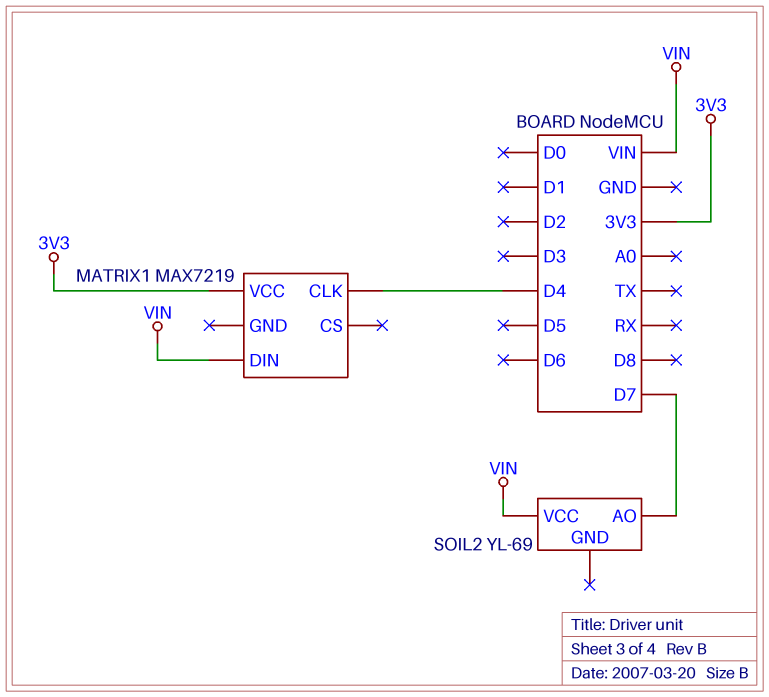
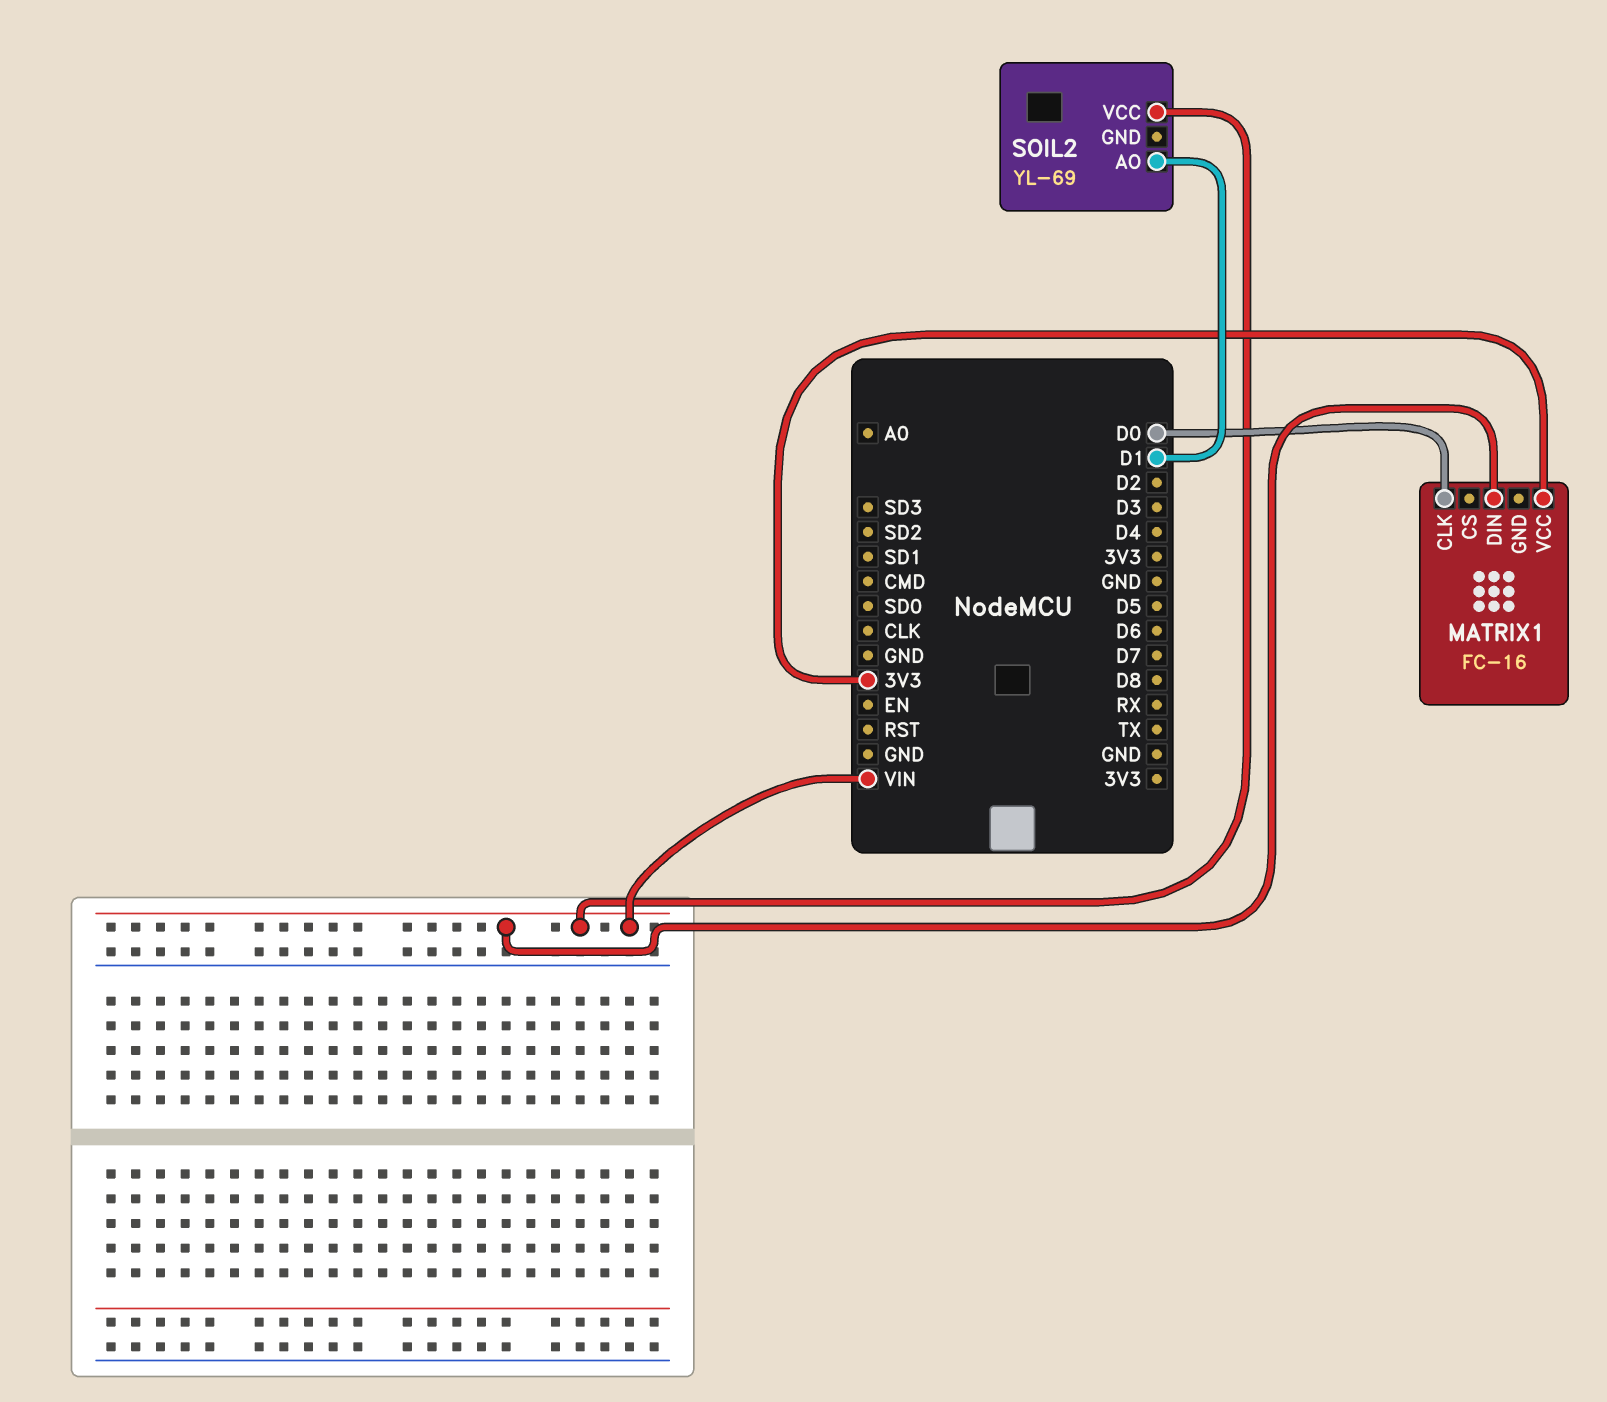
MATRIX1: MAX7219 -> FC-16
MATRIX1 pin CLK: D4 -> D0
SOIL2 pin AO: D7 -> D1

